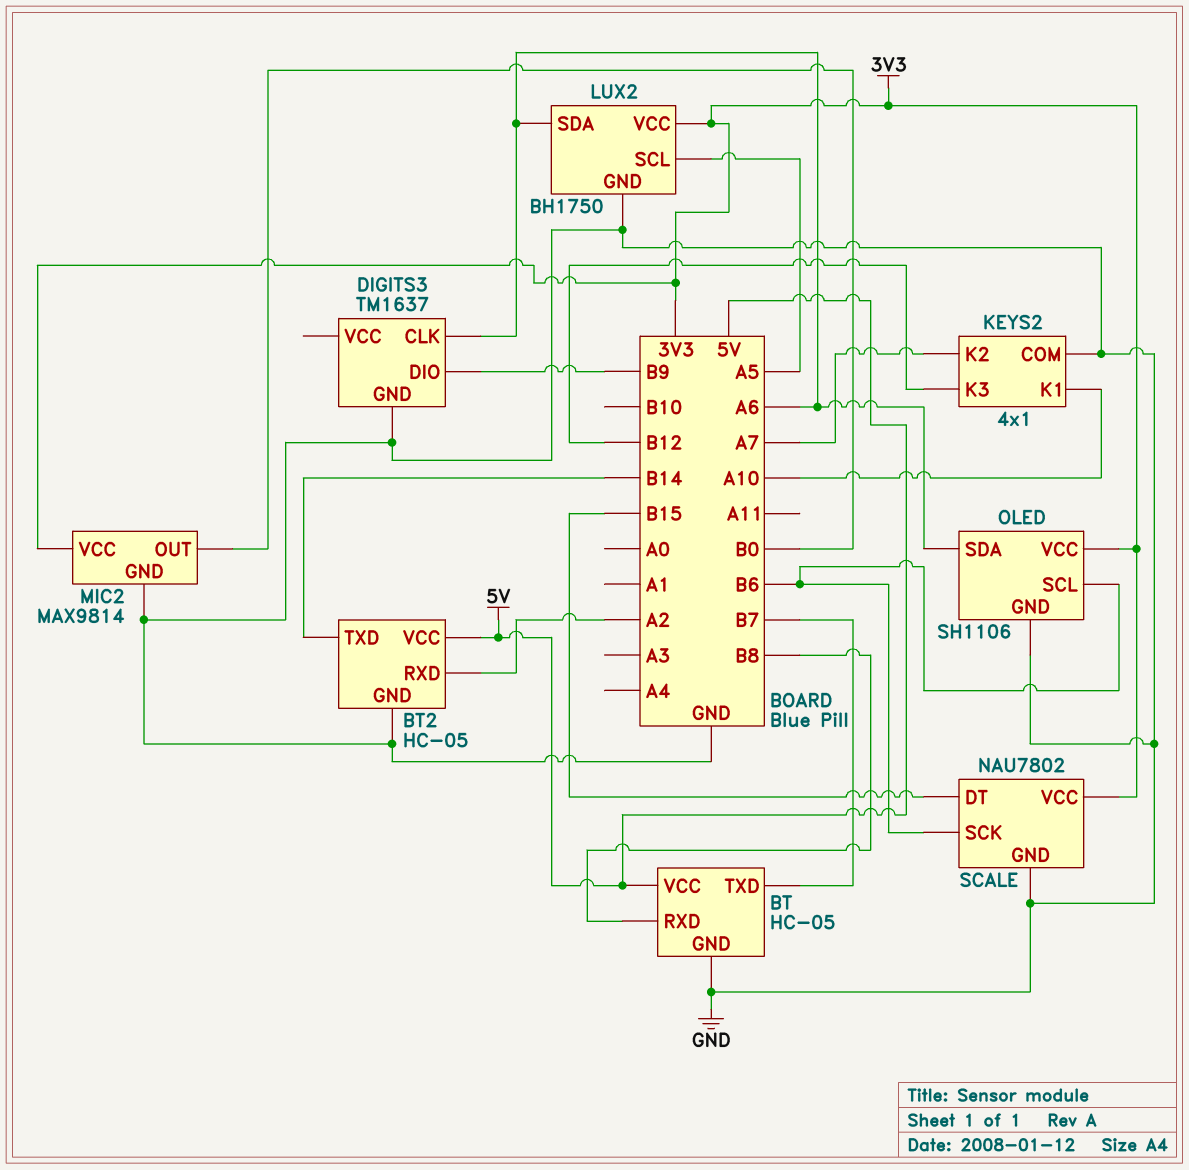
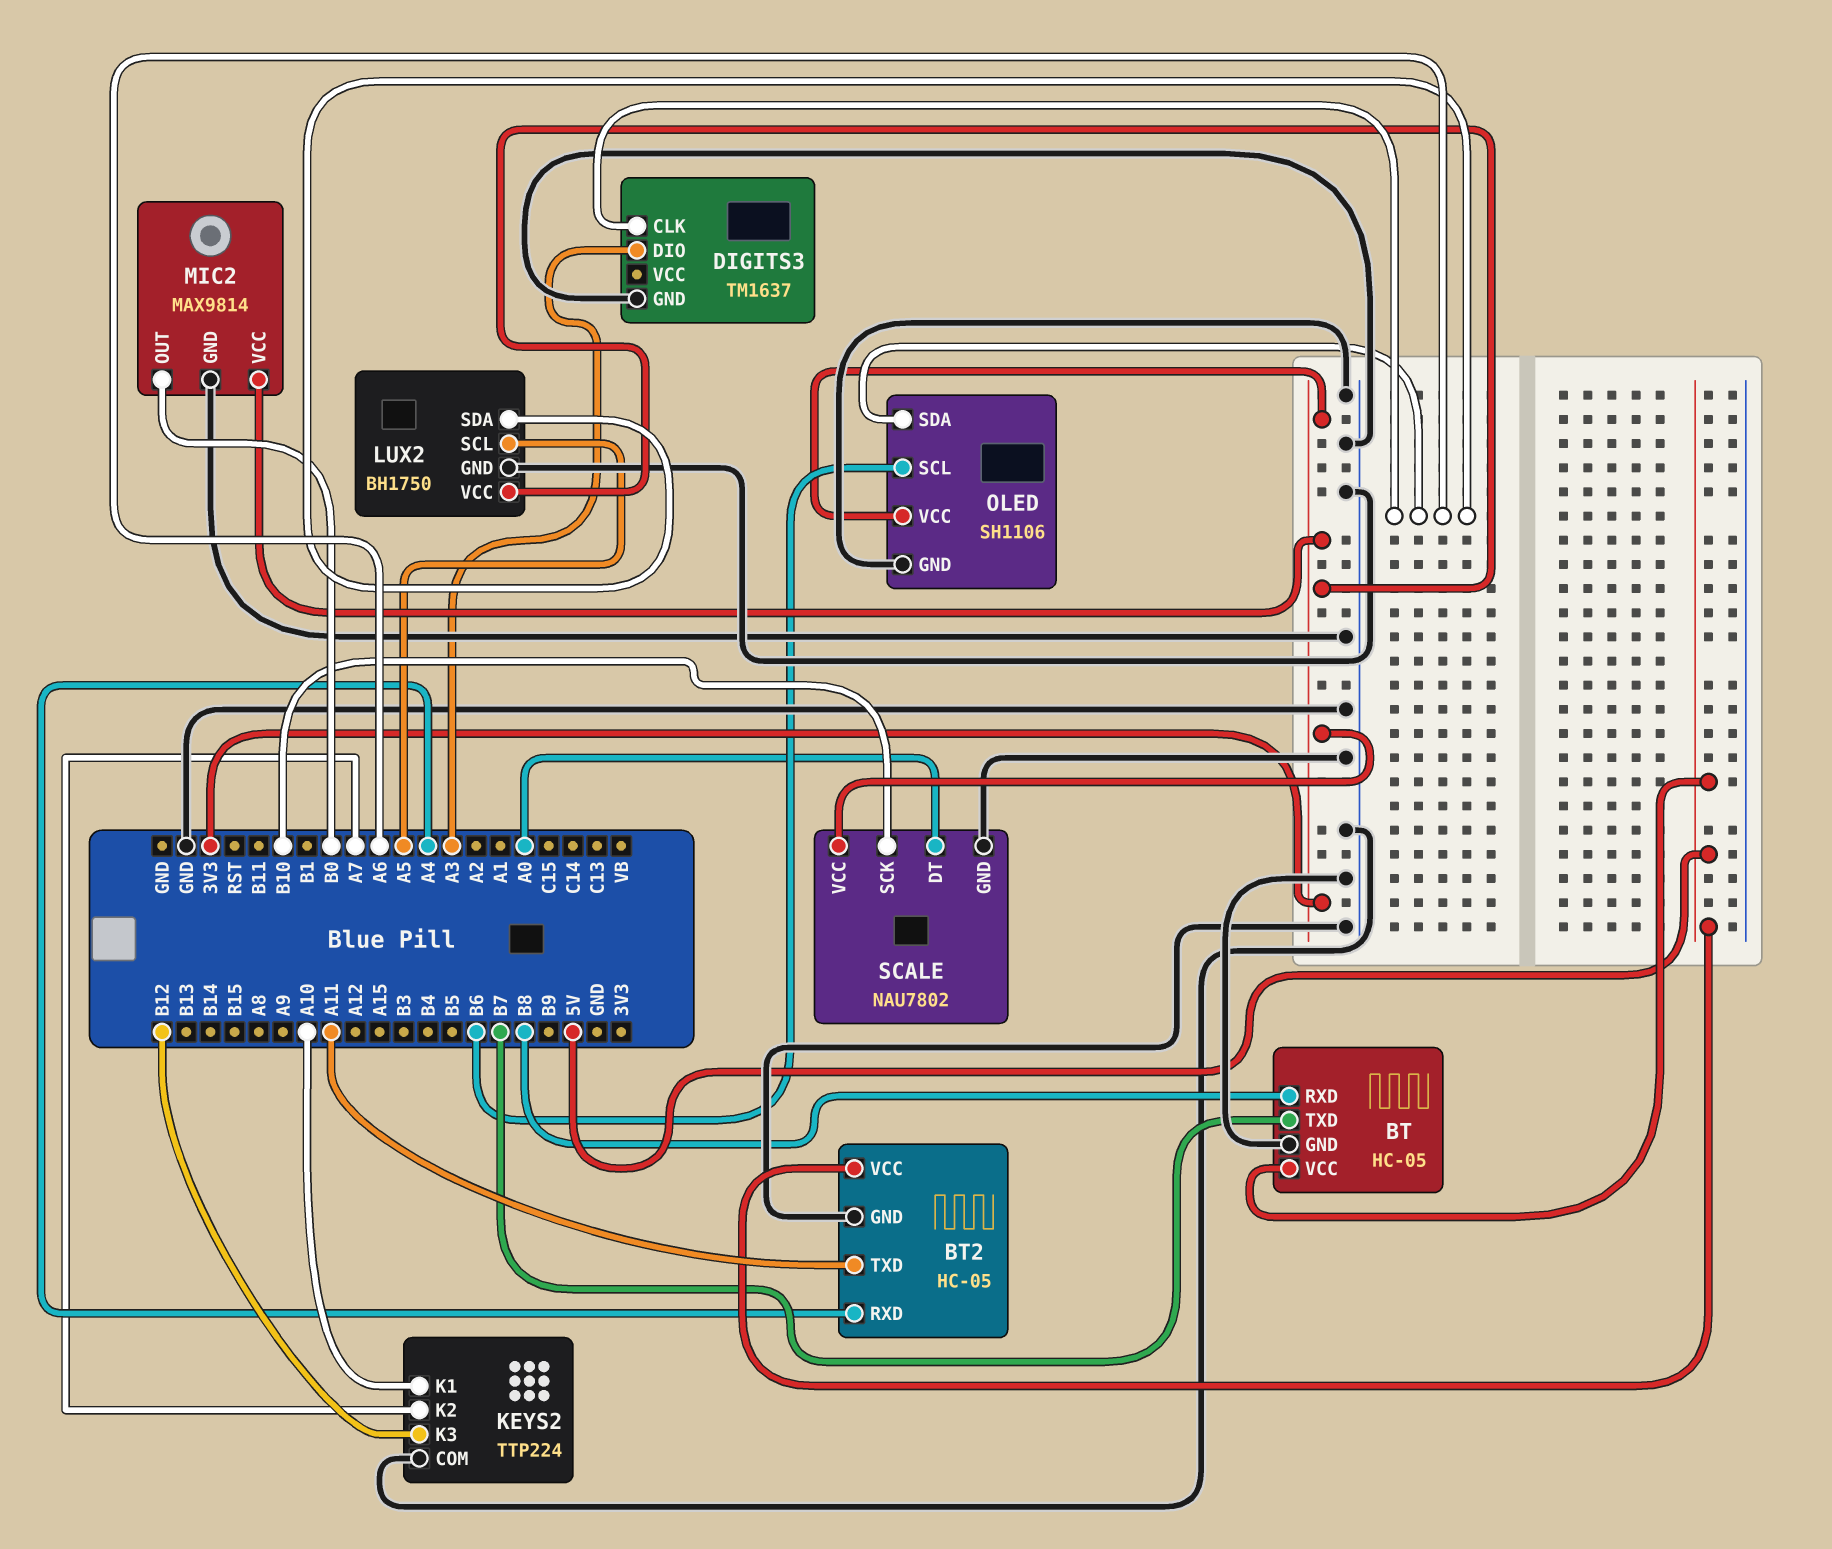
BT2 pin RXD: A2 -> A4
BT2 pin TXD: B14 -> A11
DIGITS3 pin DIO: B9 -> A3
KEYS2: 4x1 -> TTP224
SCALE pin DT: B15 -> A0
SCALE pin SCK: B6 -> B10

